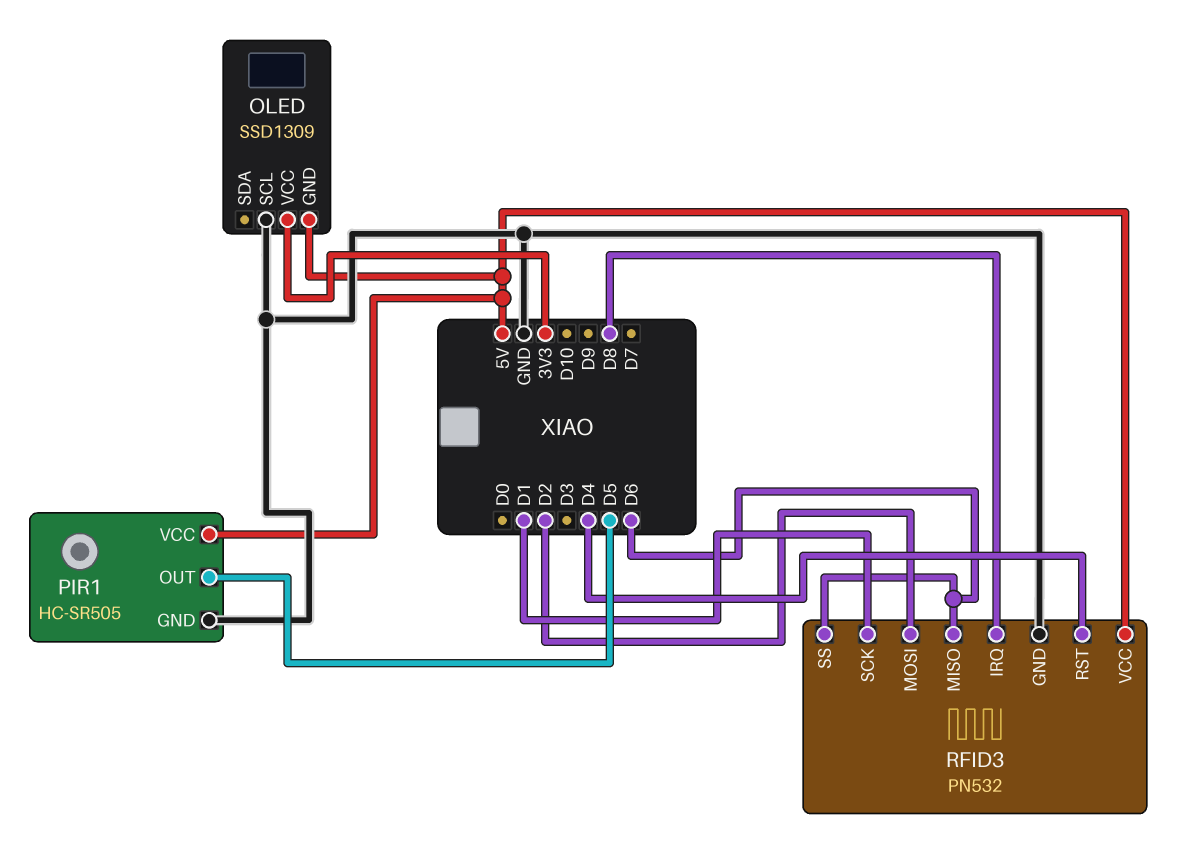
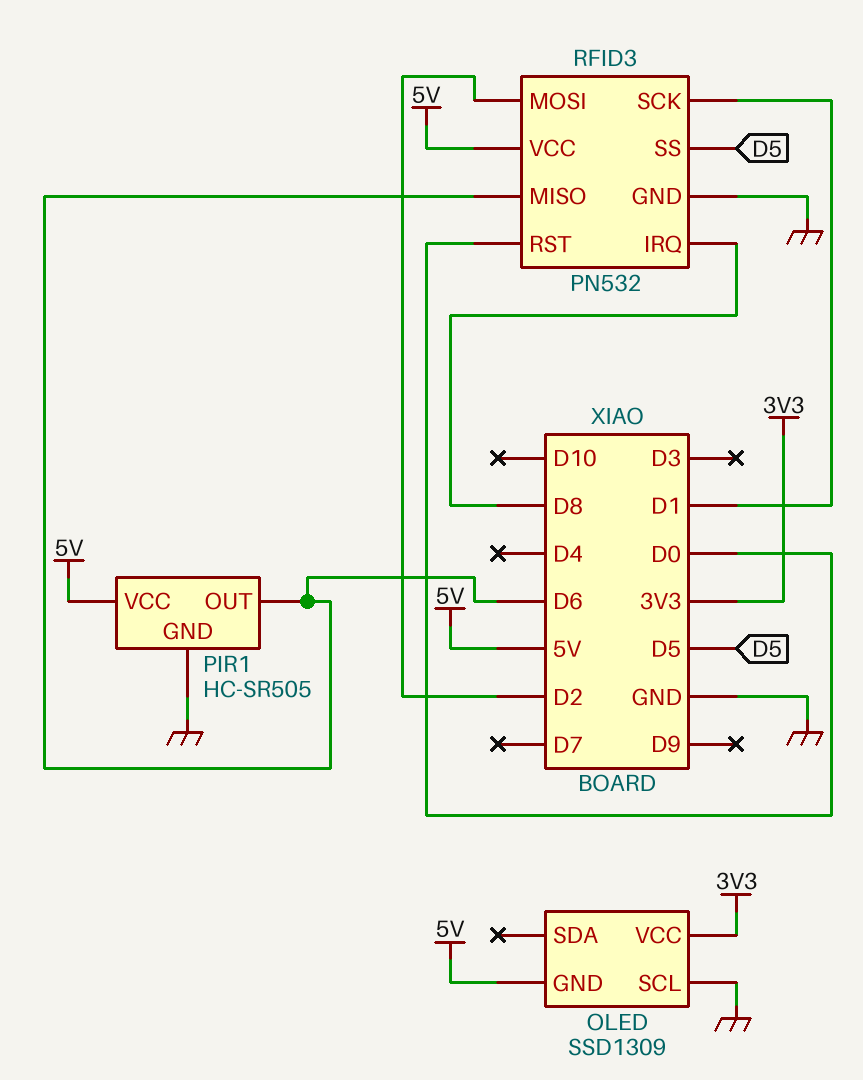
PIR1 pin OUT: D5 -> D6
RFID3 pin RST: D4 -> D0
RFID3 pin SS: D6 -> D5

